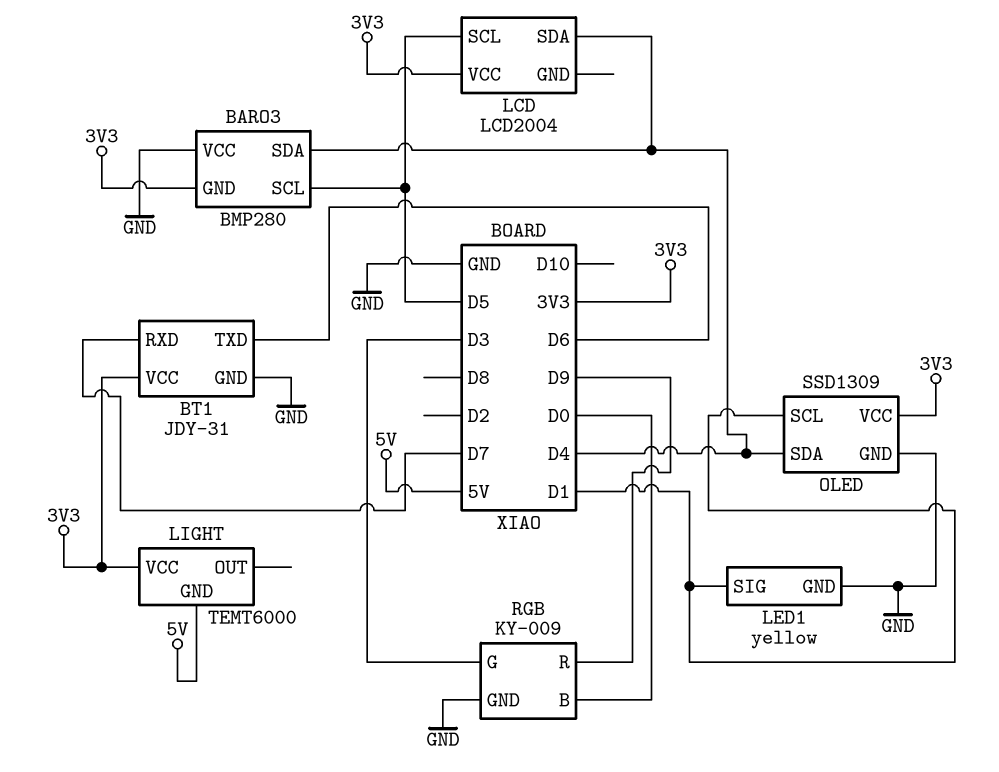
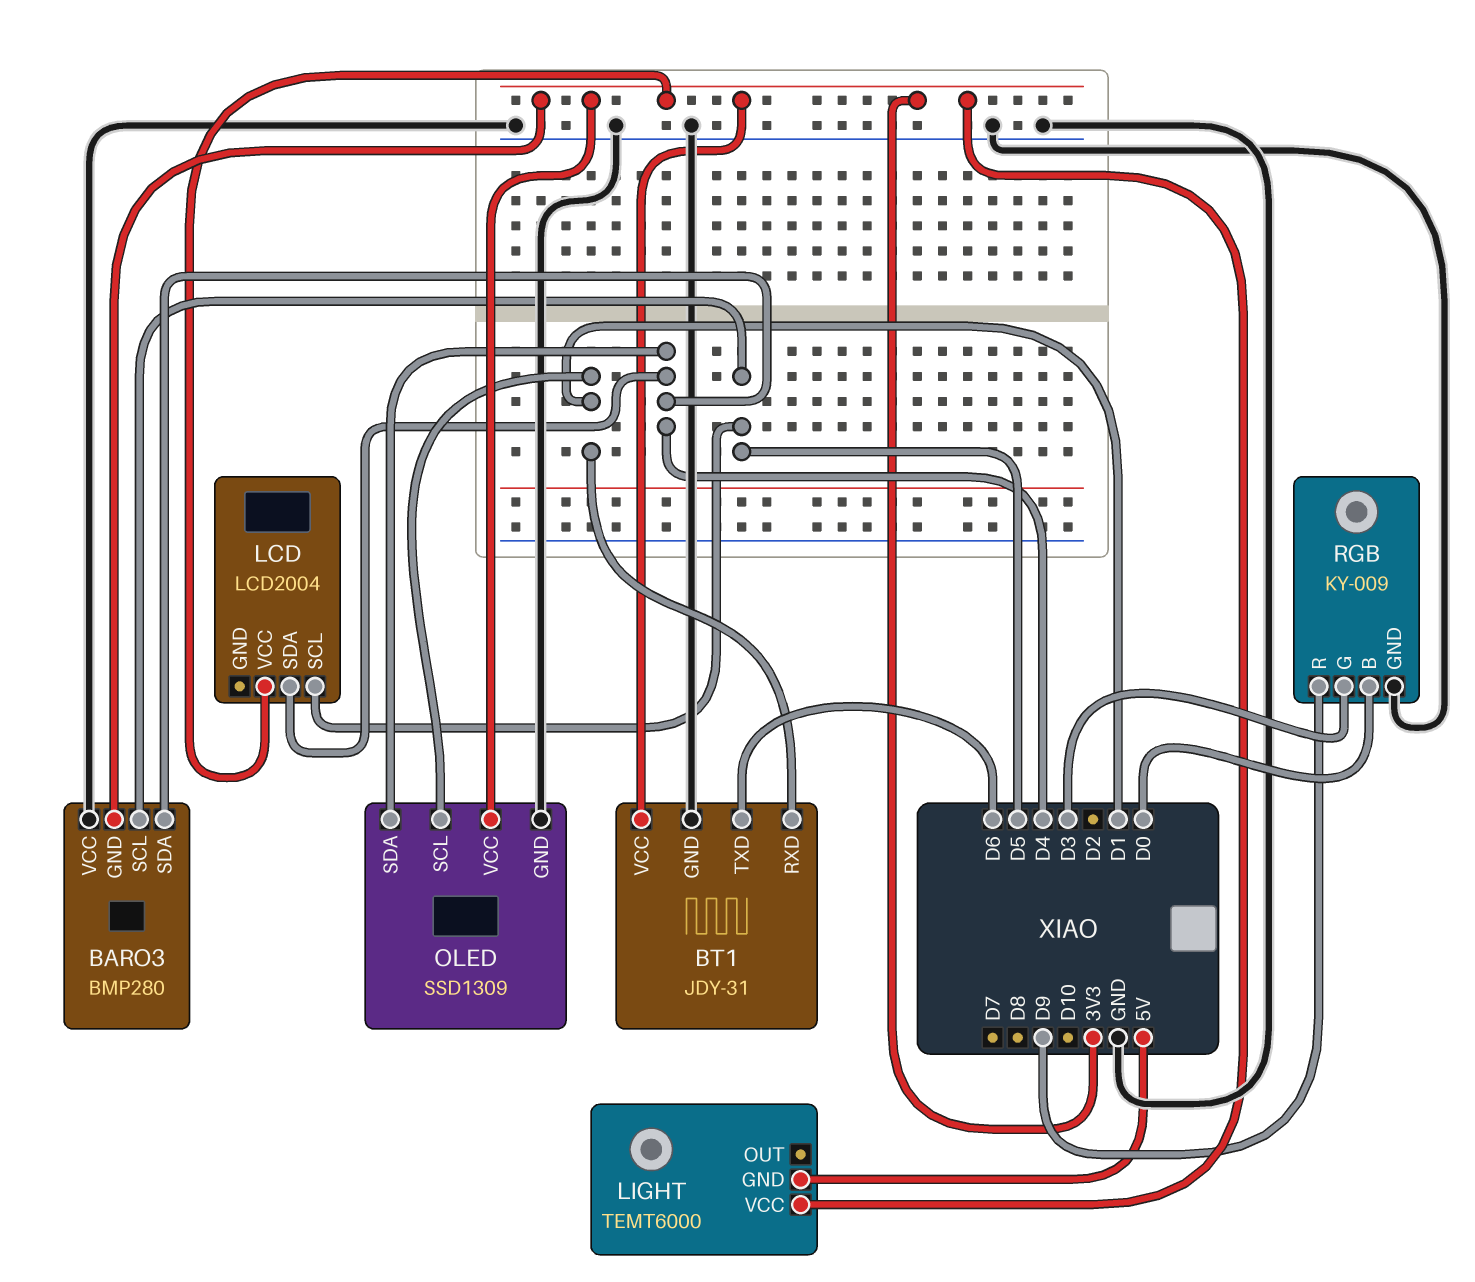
BT1 pin RXD: D7 -> D1
LED1: yellow -> none
LED1 pin GND: GND -> none
LED1 pin SIG: D1 -> none

